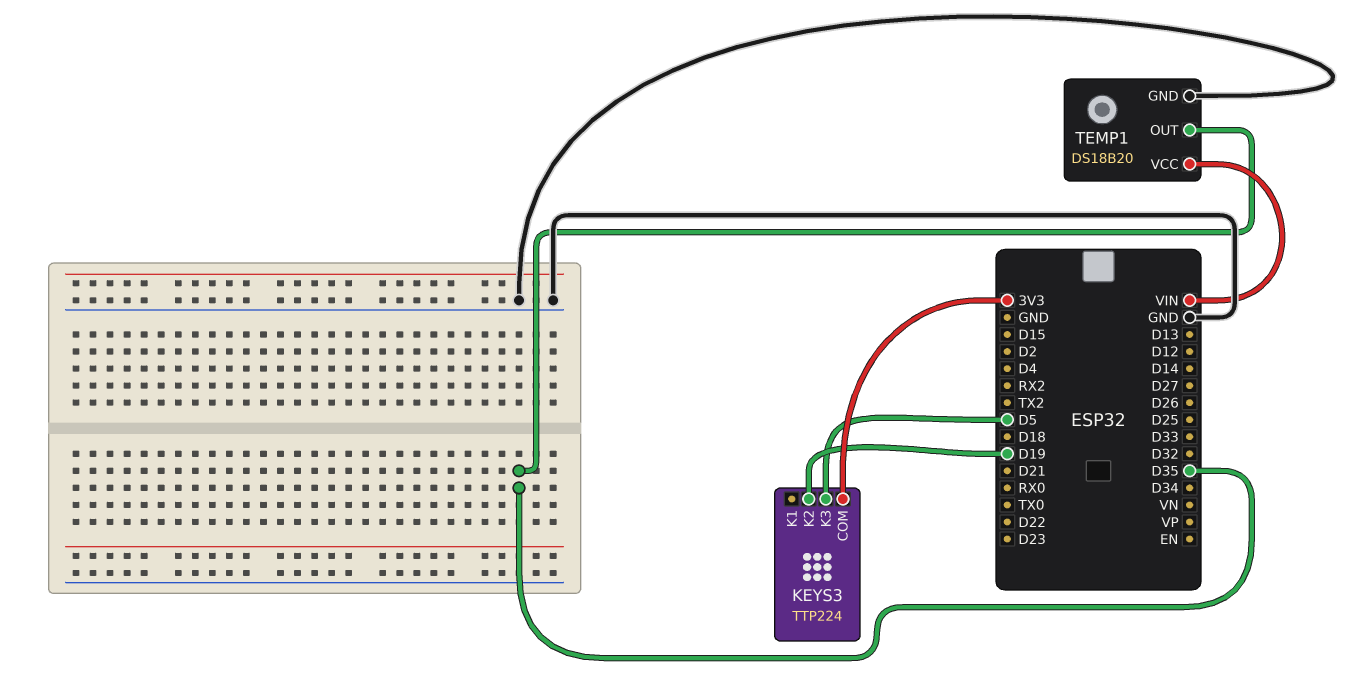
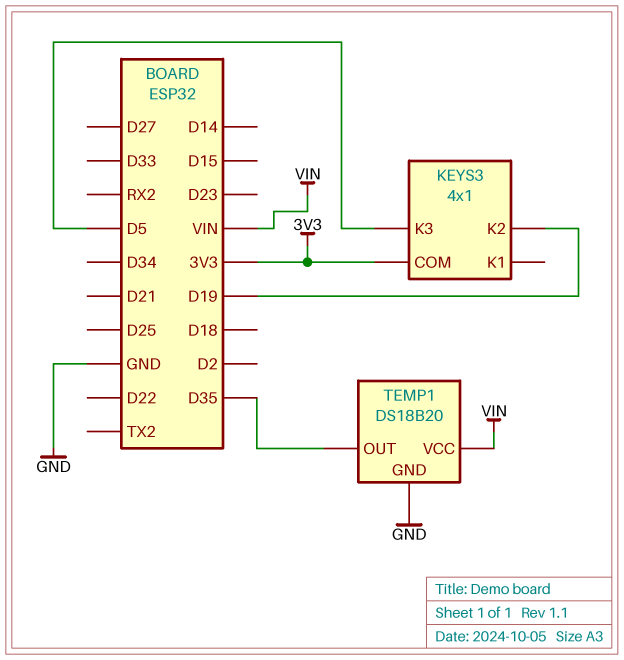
KEYS3: TTP224 -> 4x1

